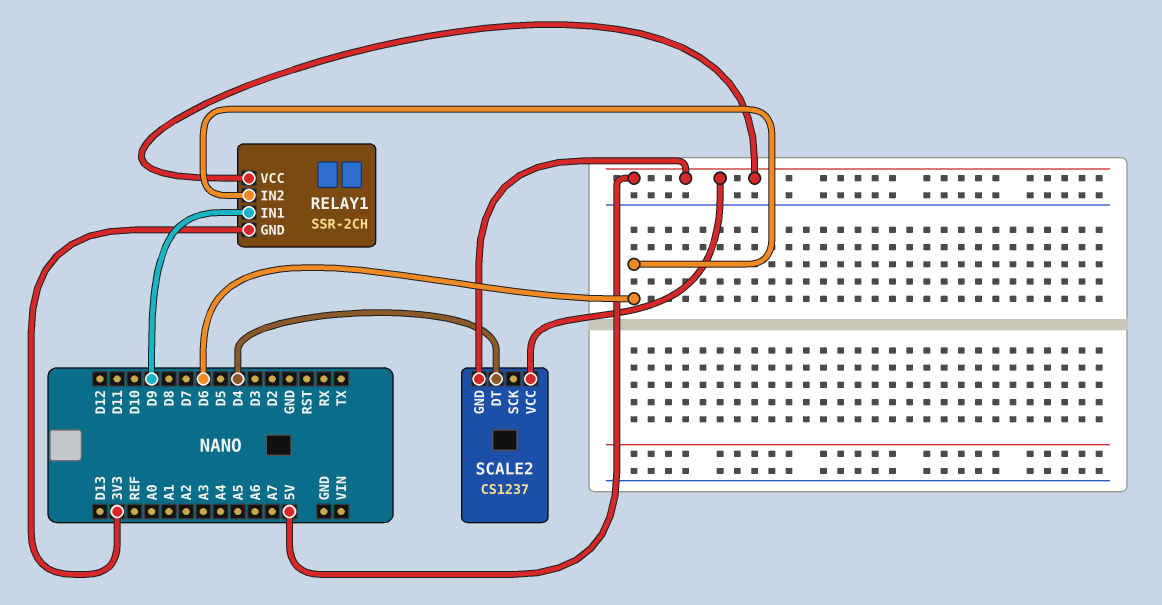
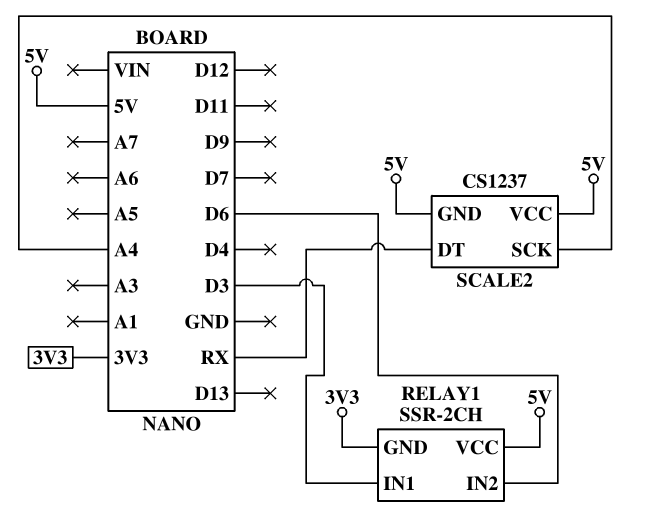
RELAY1 pin IN1: D9 -> D3
SCALE2 pin DT: D4 -> RX
SCALE2 pin SCK: none -> A4

